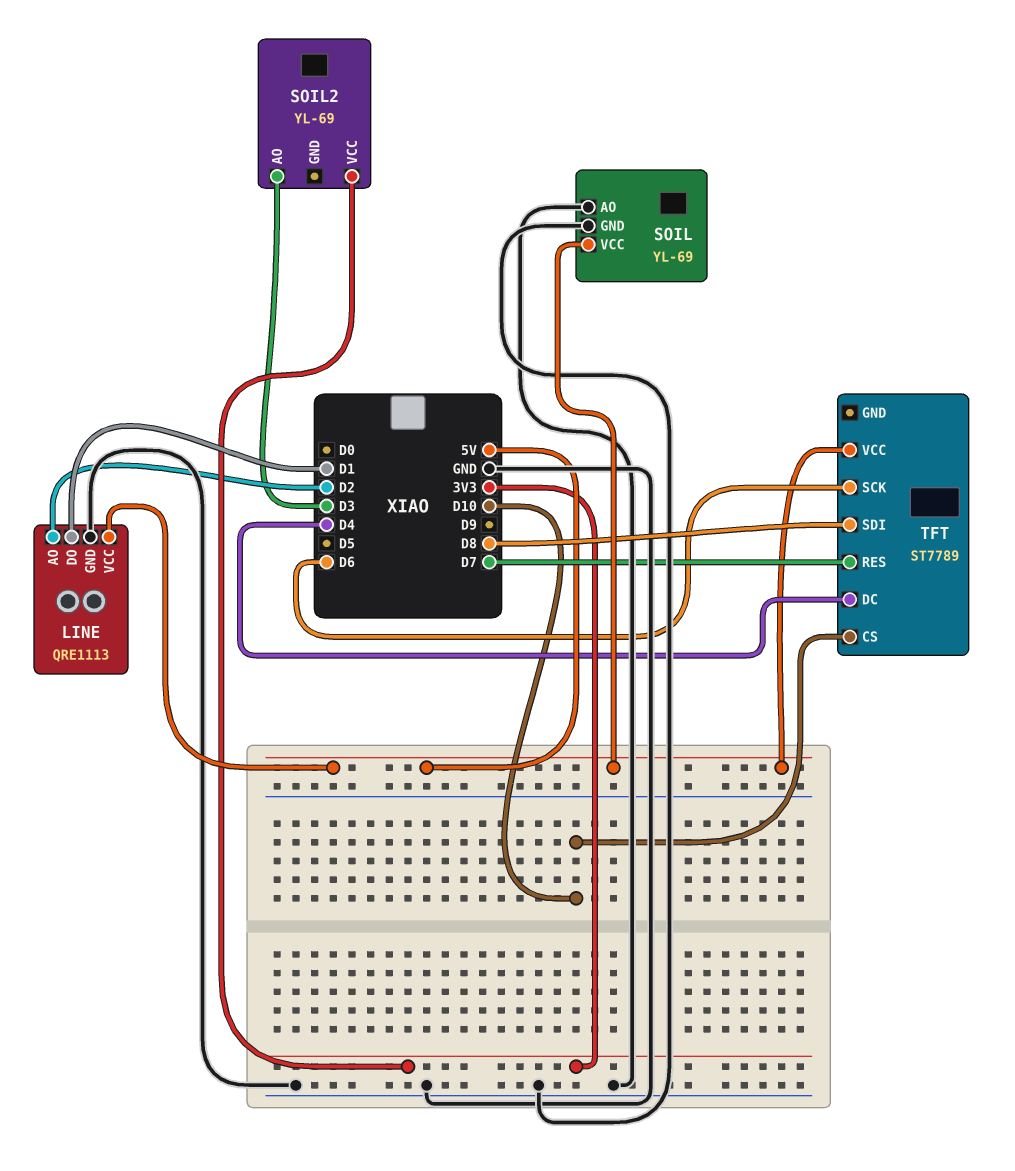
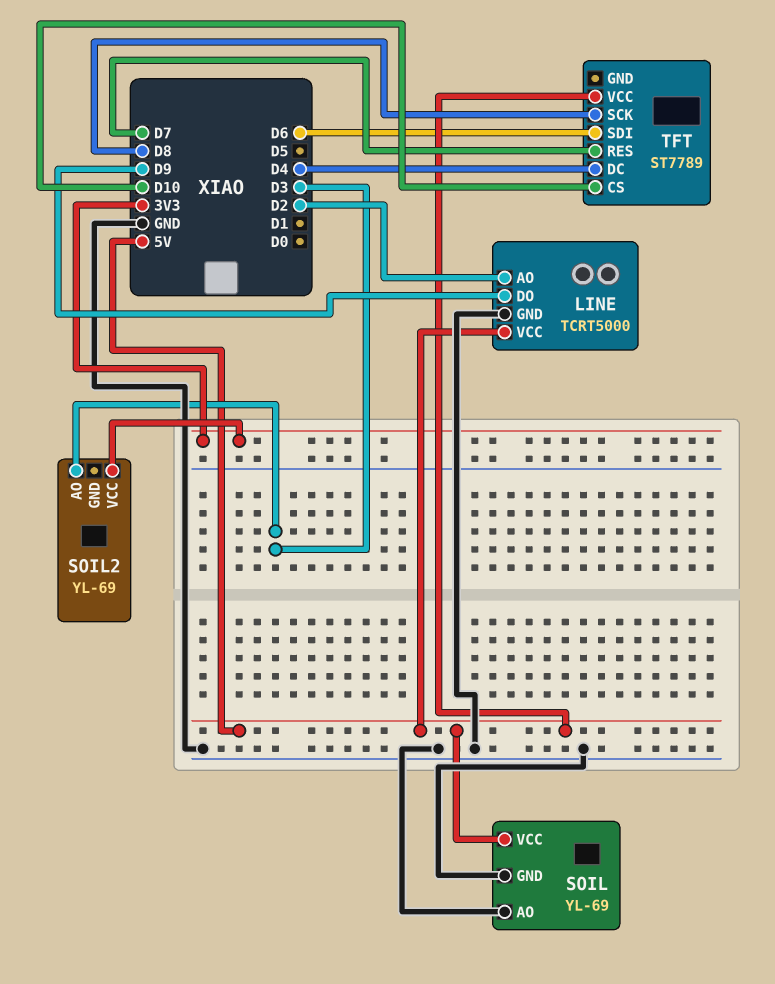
LINE: QRE1113 -> TCRT5000
LINE pin DO: D1 -> D9
TFT pin SCK: D6 -> D8
TFT pin SDI: D8 -> D6

